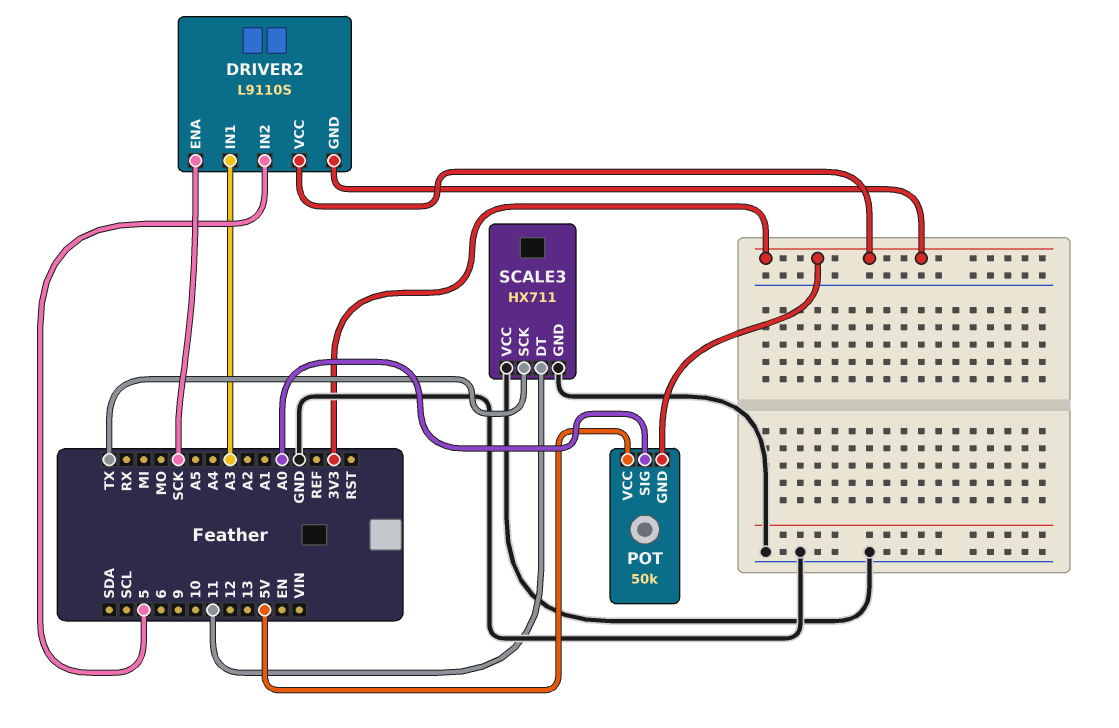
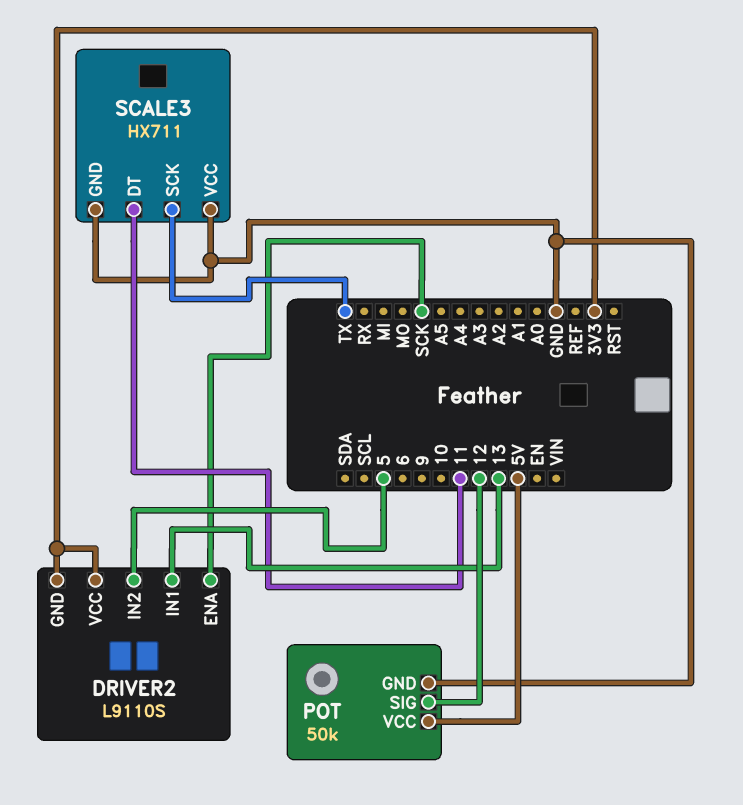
DRIVER2 pin IN1: A3 -> 13
POT pin GND: 3V3 -> GND
POT pin SIG: A0 -> 12

